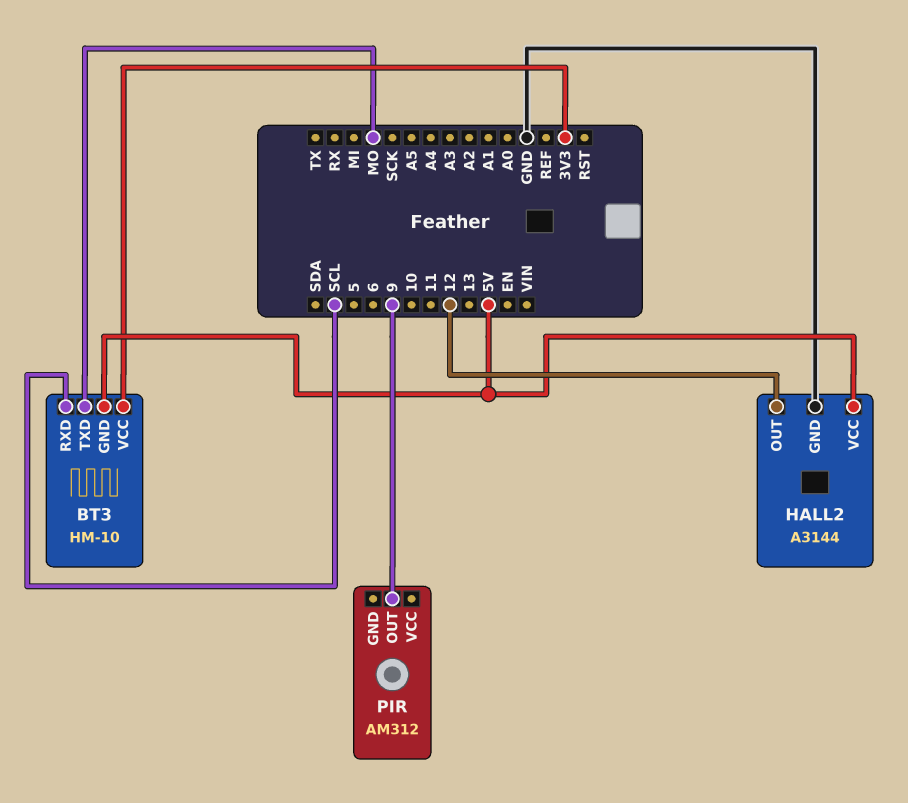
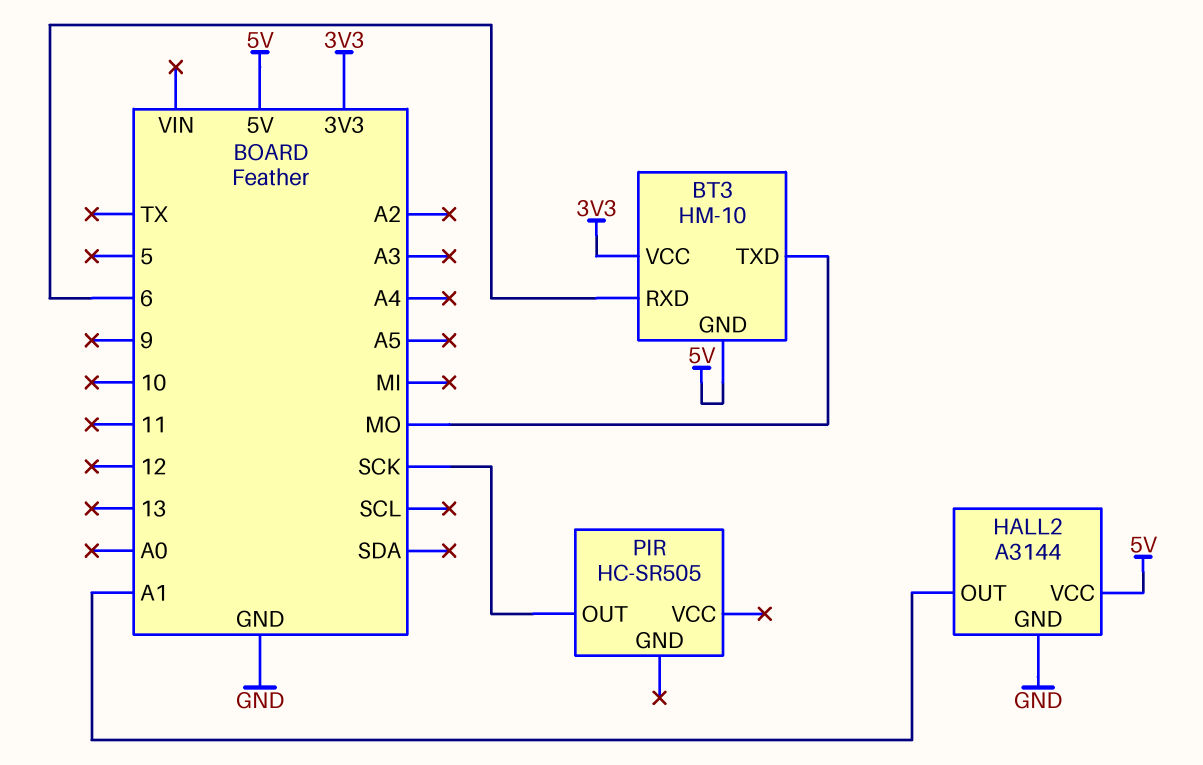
BT3 pin RXD: SCL -> 6
HALL2 pin OUT: 12 -> A1
PIR: AM312 -> HC-SR505
PIR pin OUT: 9 -> SCK

